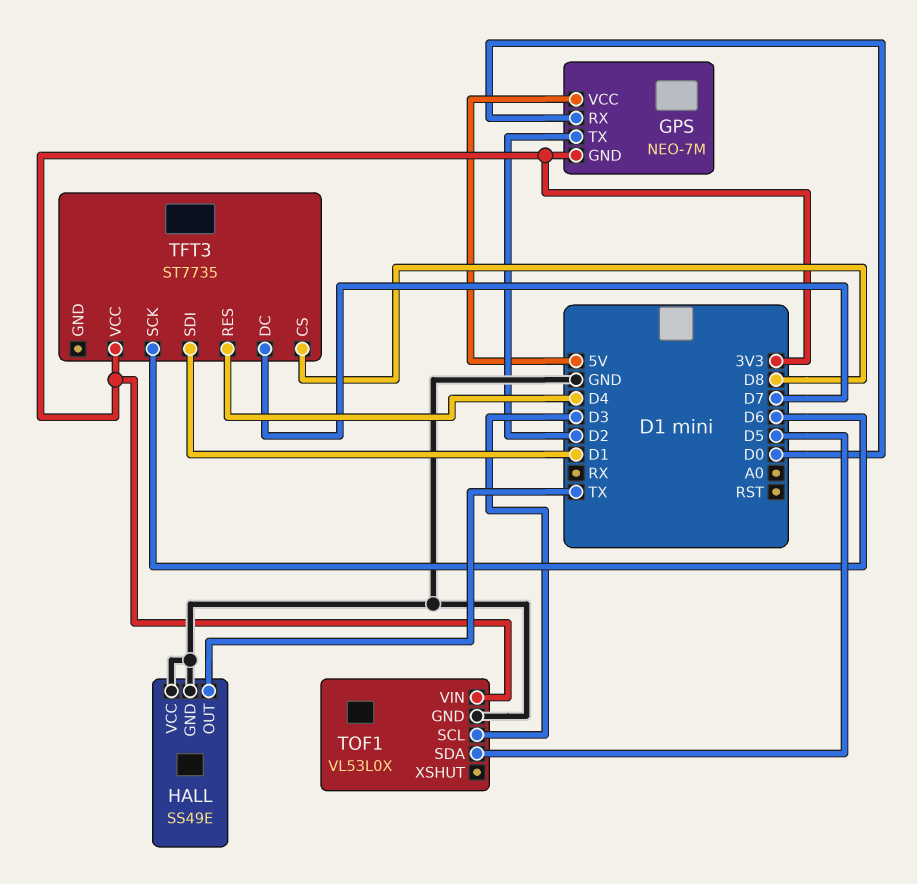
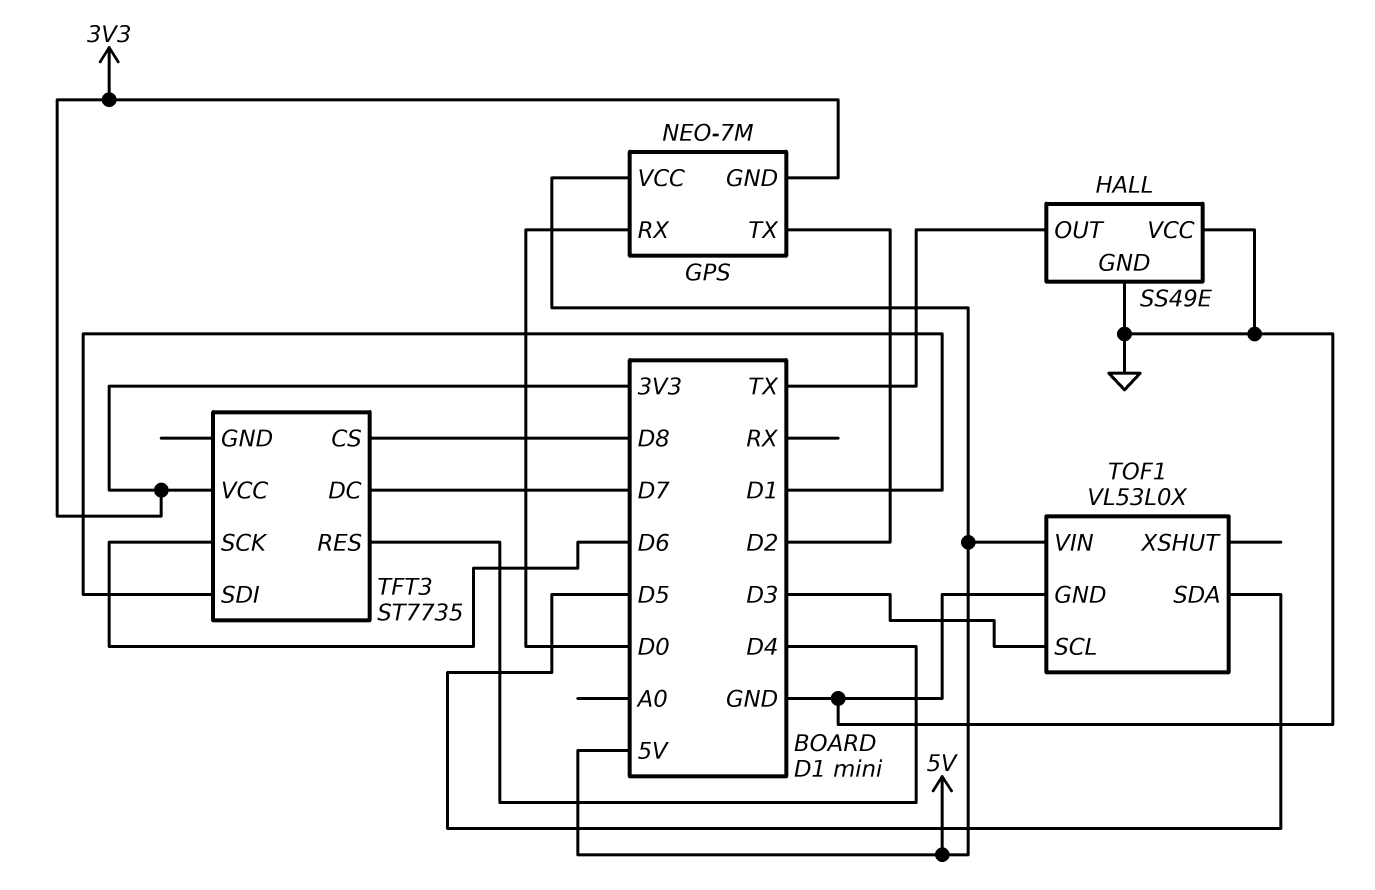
TOF1 pin VIN: 3V3 -> 5V

